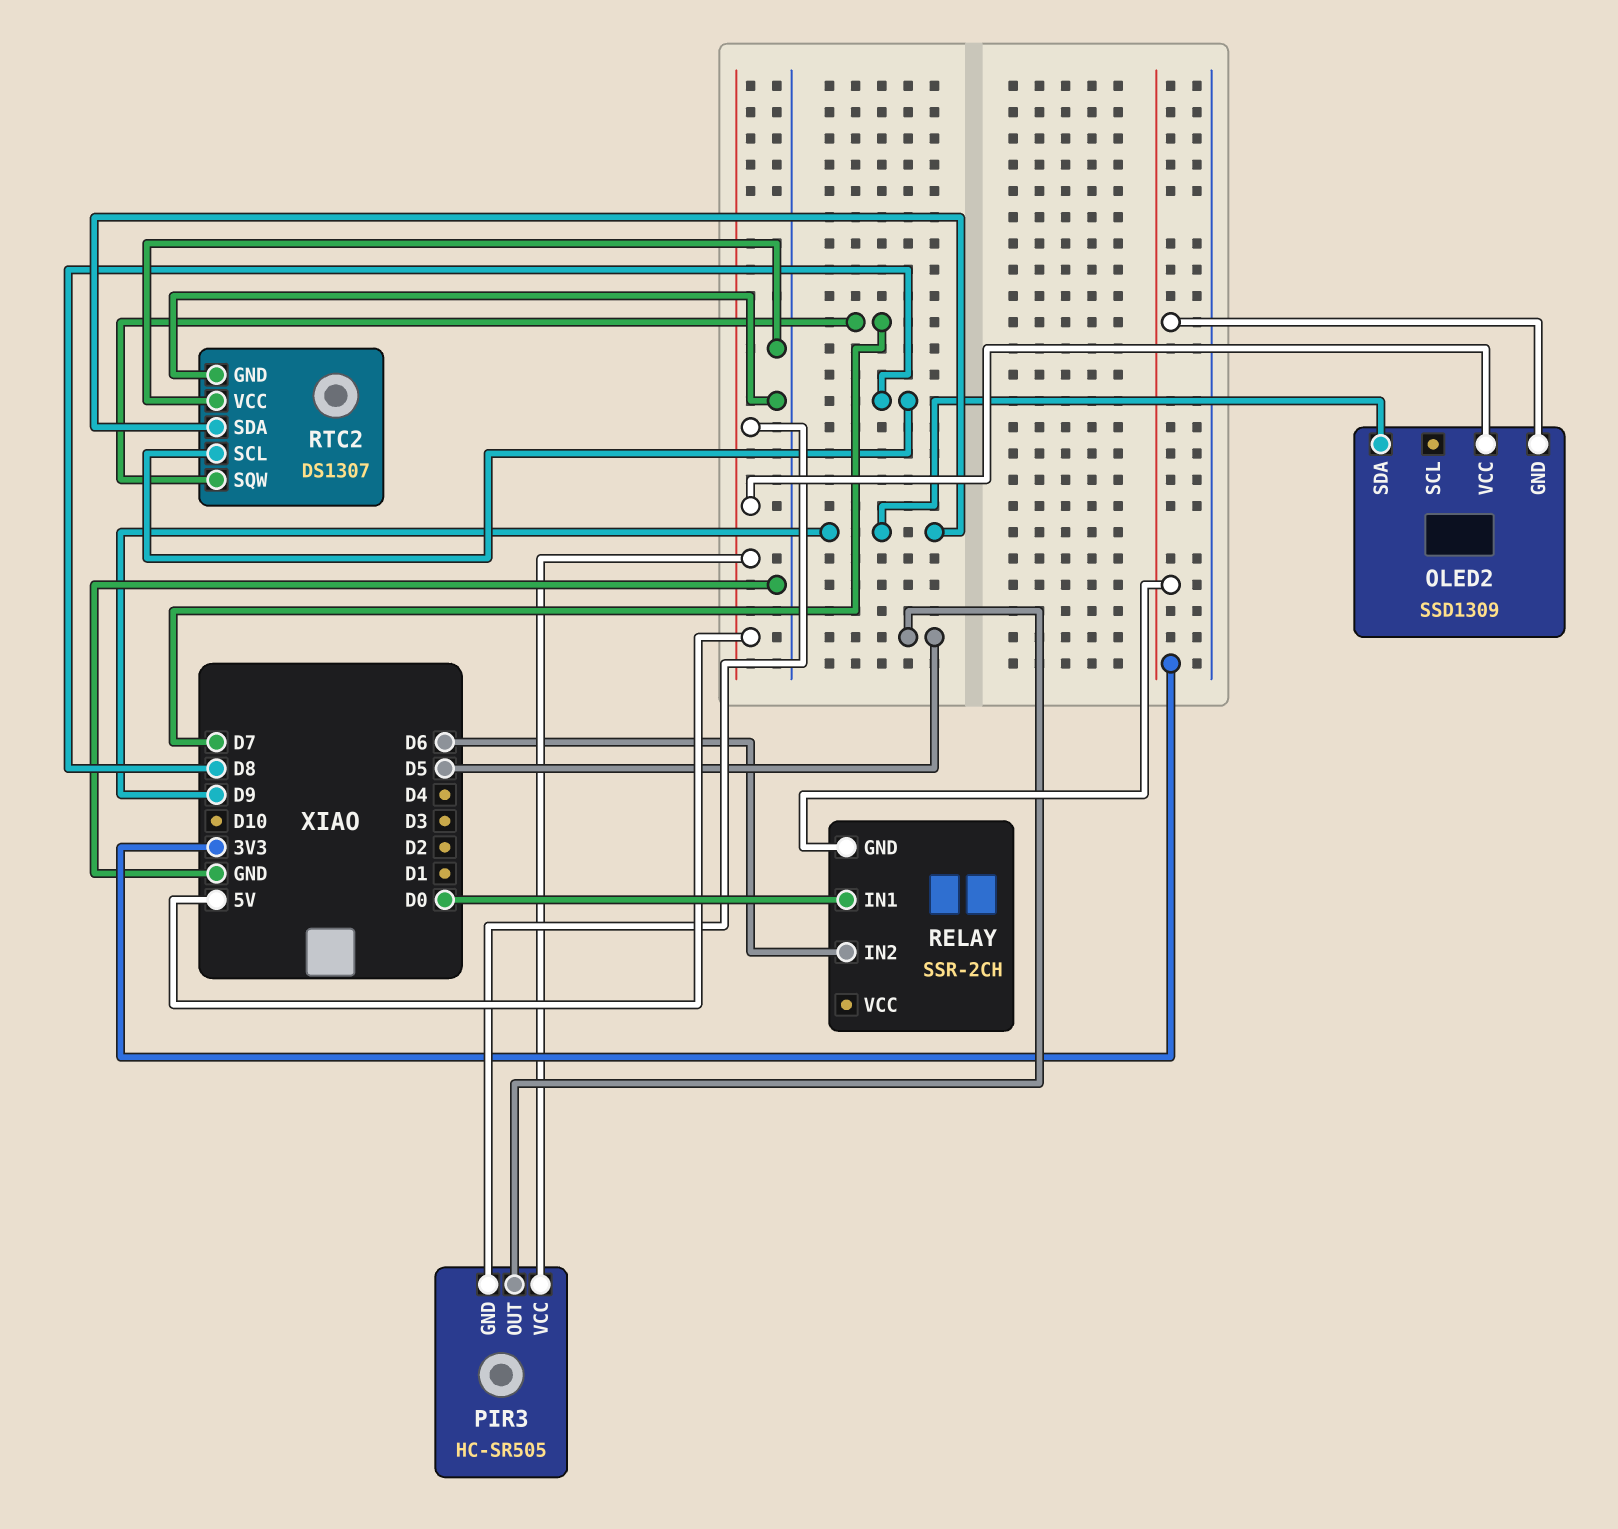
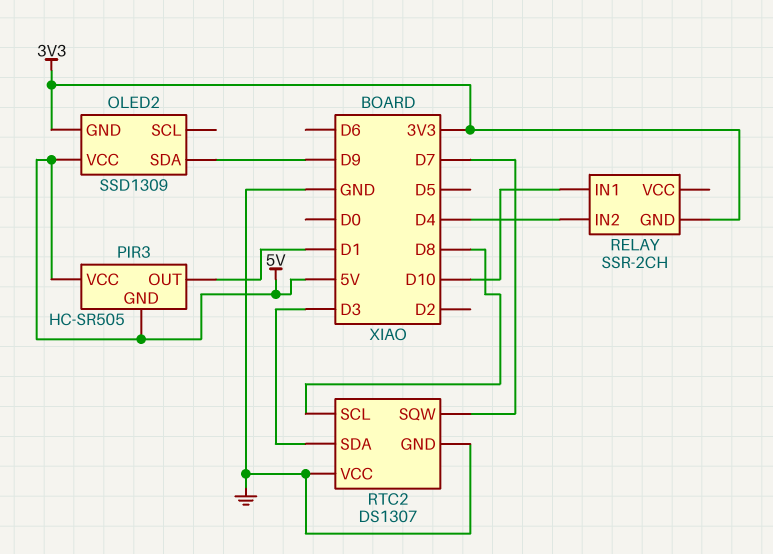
PIR3 pin OUT: D5 -> D1
RELAY pin IN1: D0 -> D10
RELAY pin IN2: D6 -> D4
RTC2 pin SDA: D9 -> D3

